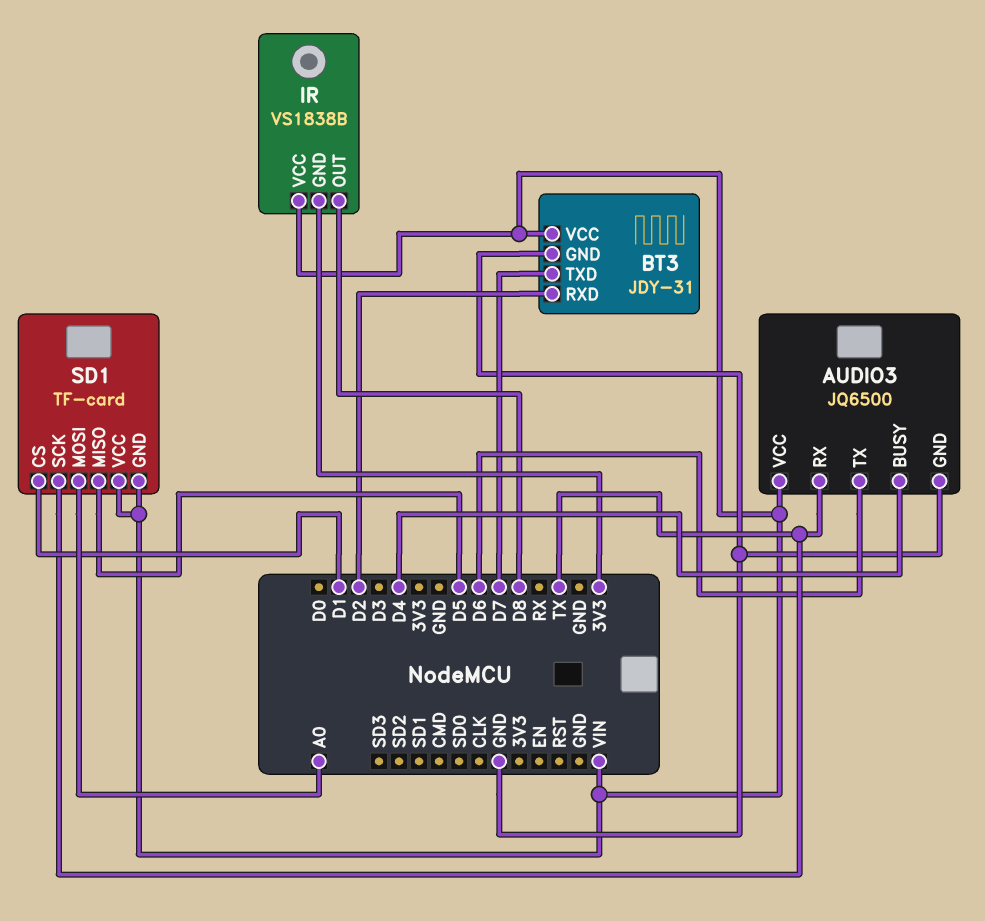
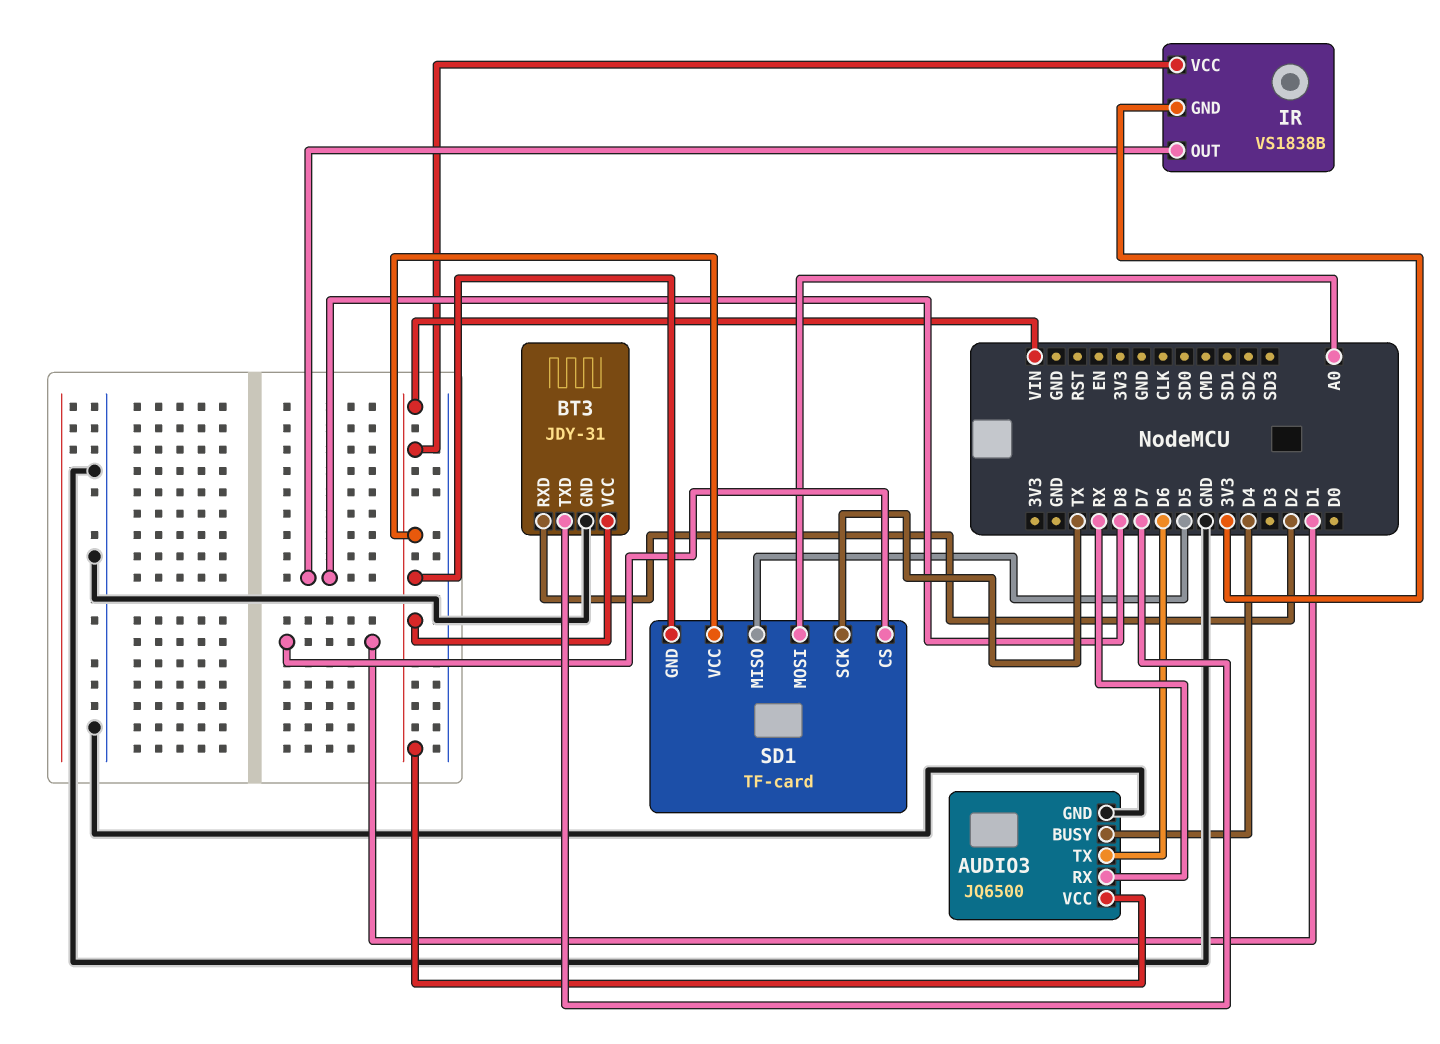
AUDIO3 pin RX: TX -> RX

